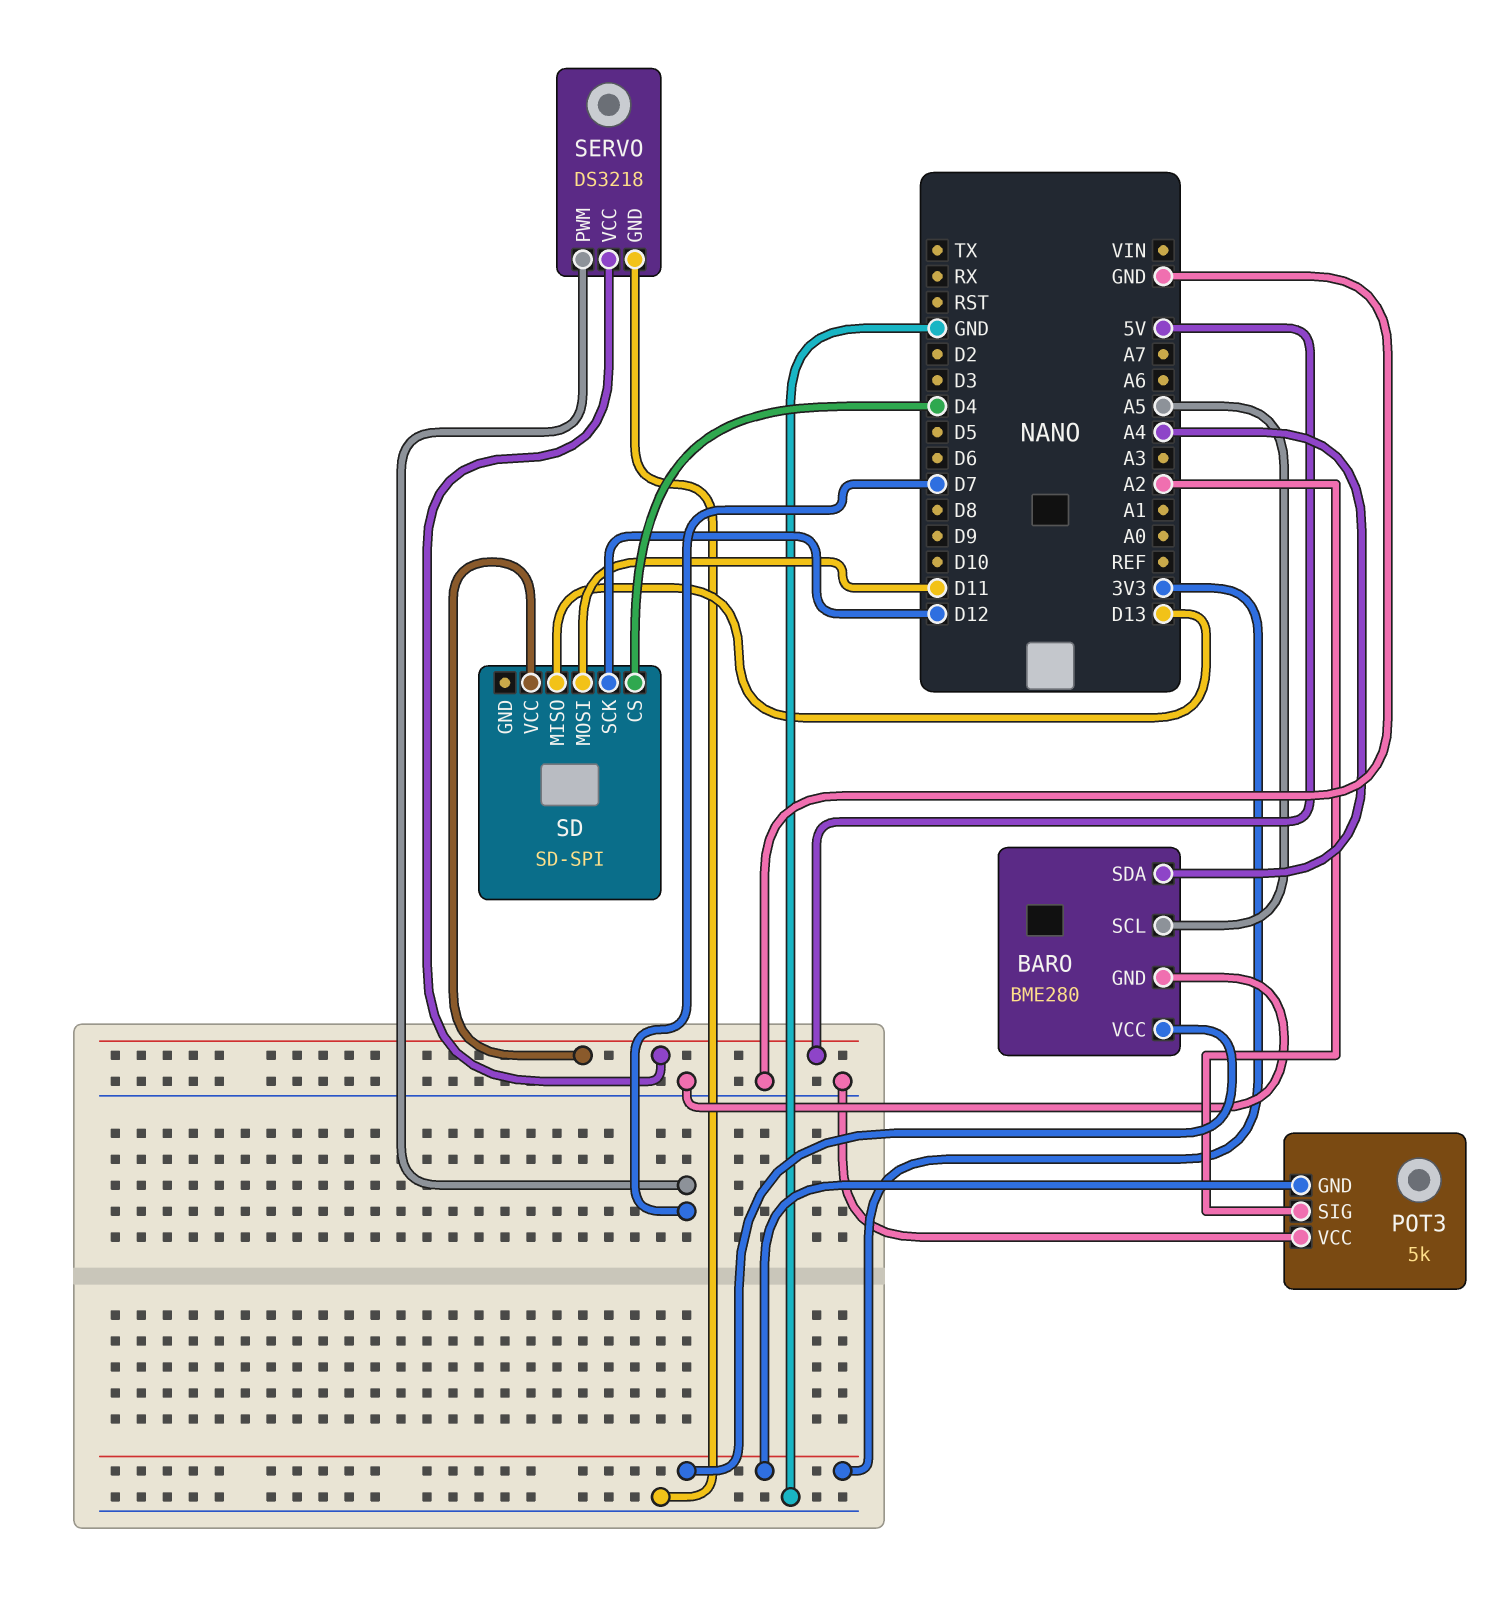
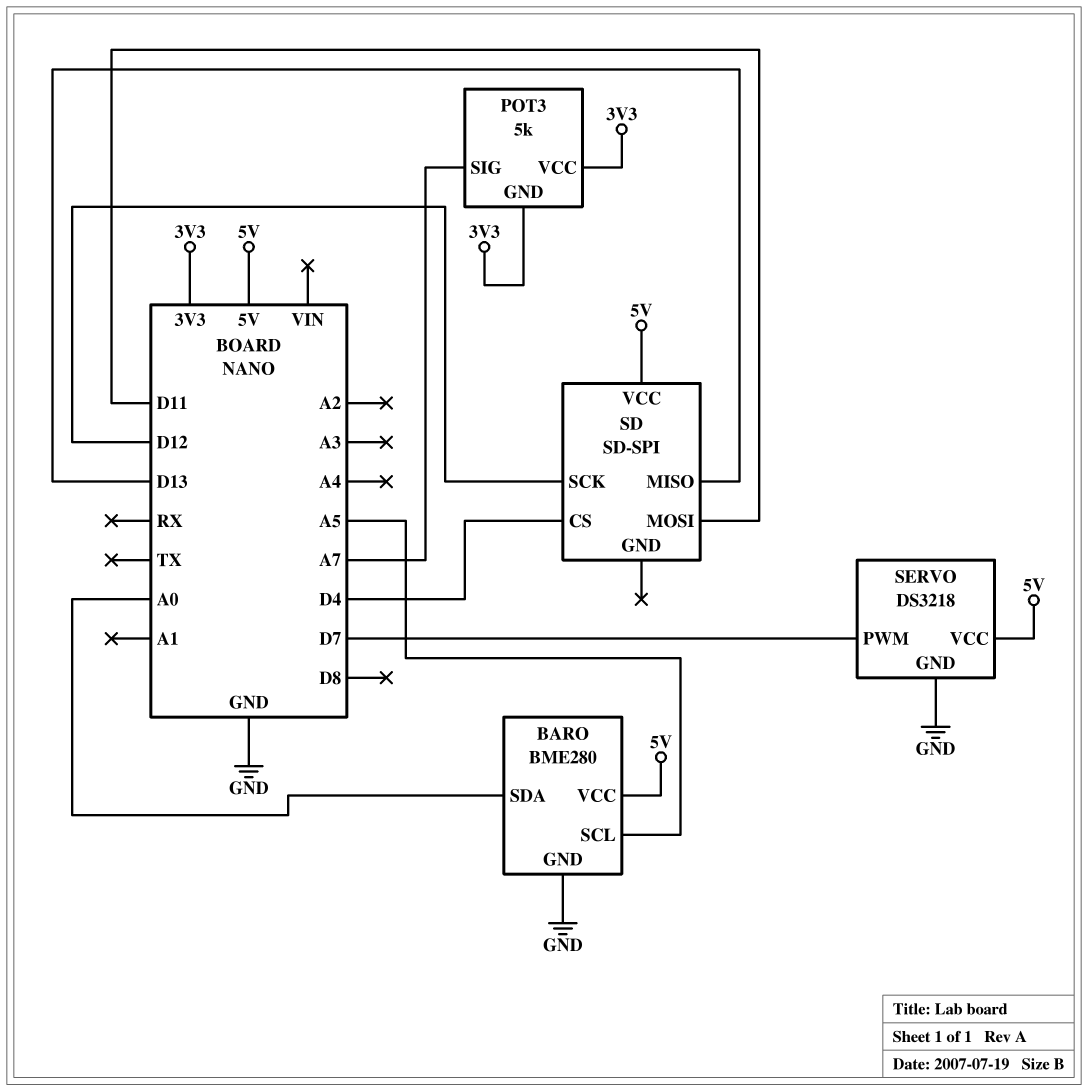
BARO pin SDA: A4 -> A0
BARO pin VCC: 3V3 -> 5V
POT3 pin SIG: A2 -> A7
POT3 pin VCC: GND -> 3V3

